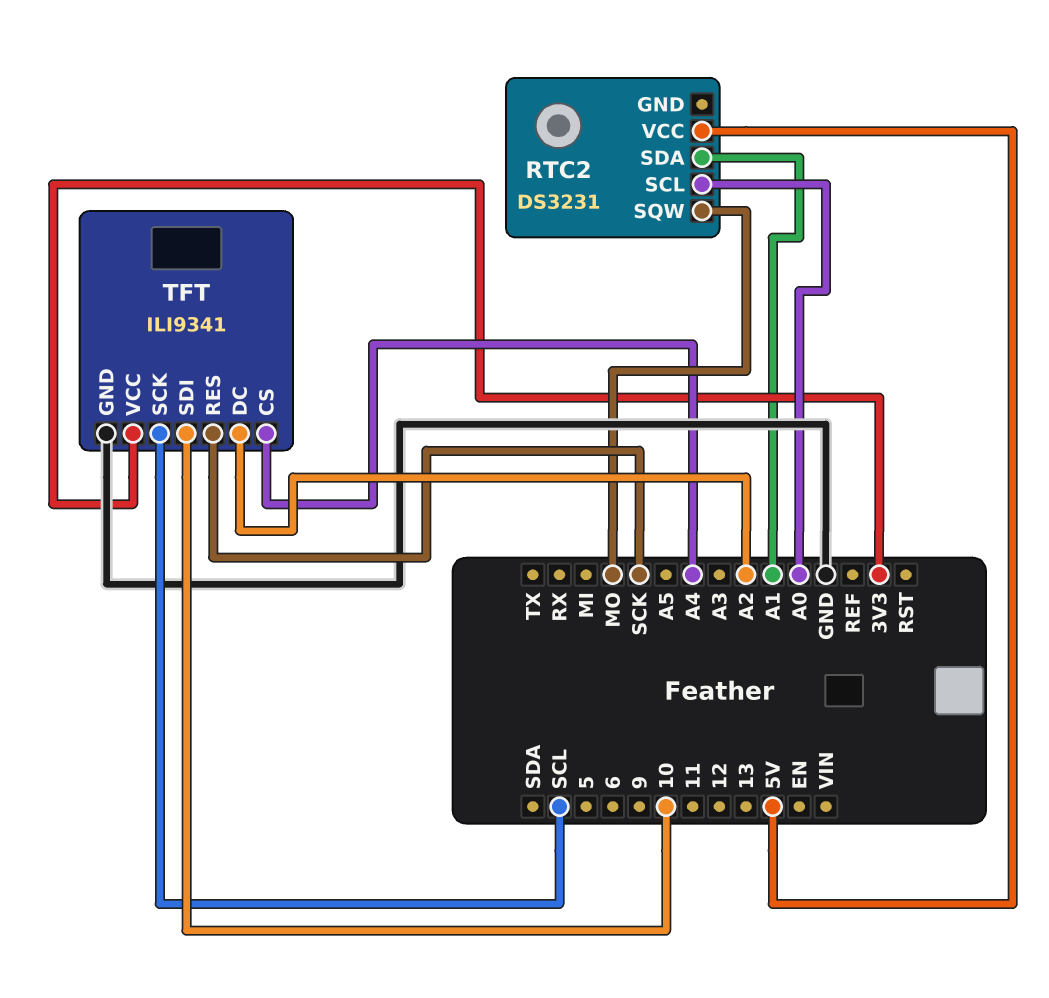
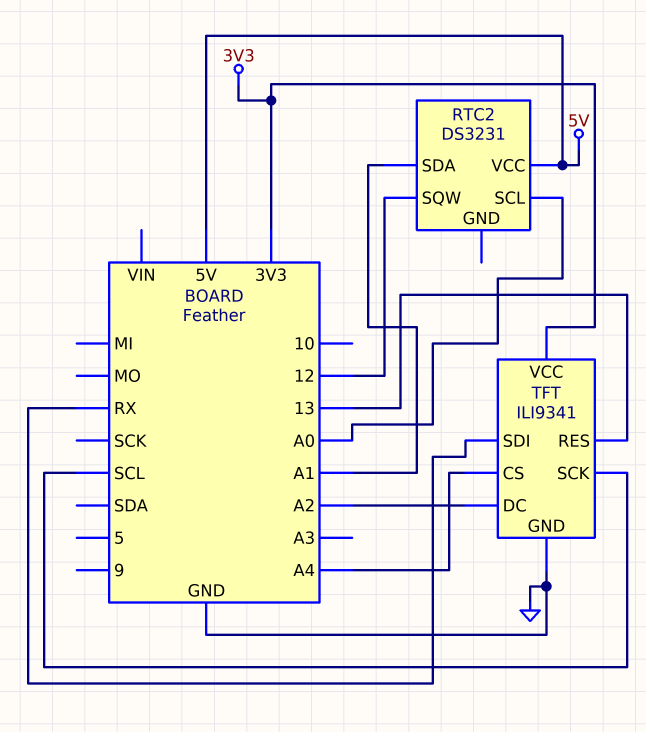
RTC2 pin SQW: MO -> 12
TFT pin RES: SCK -> 13
TFT pin SDI: 10 -> RX

